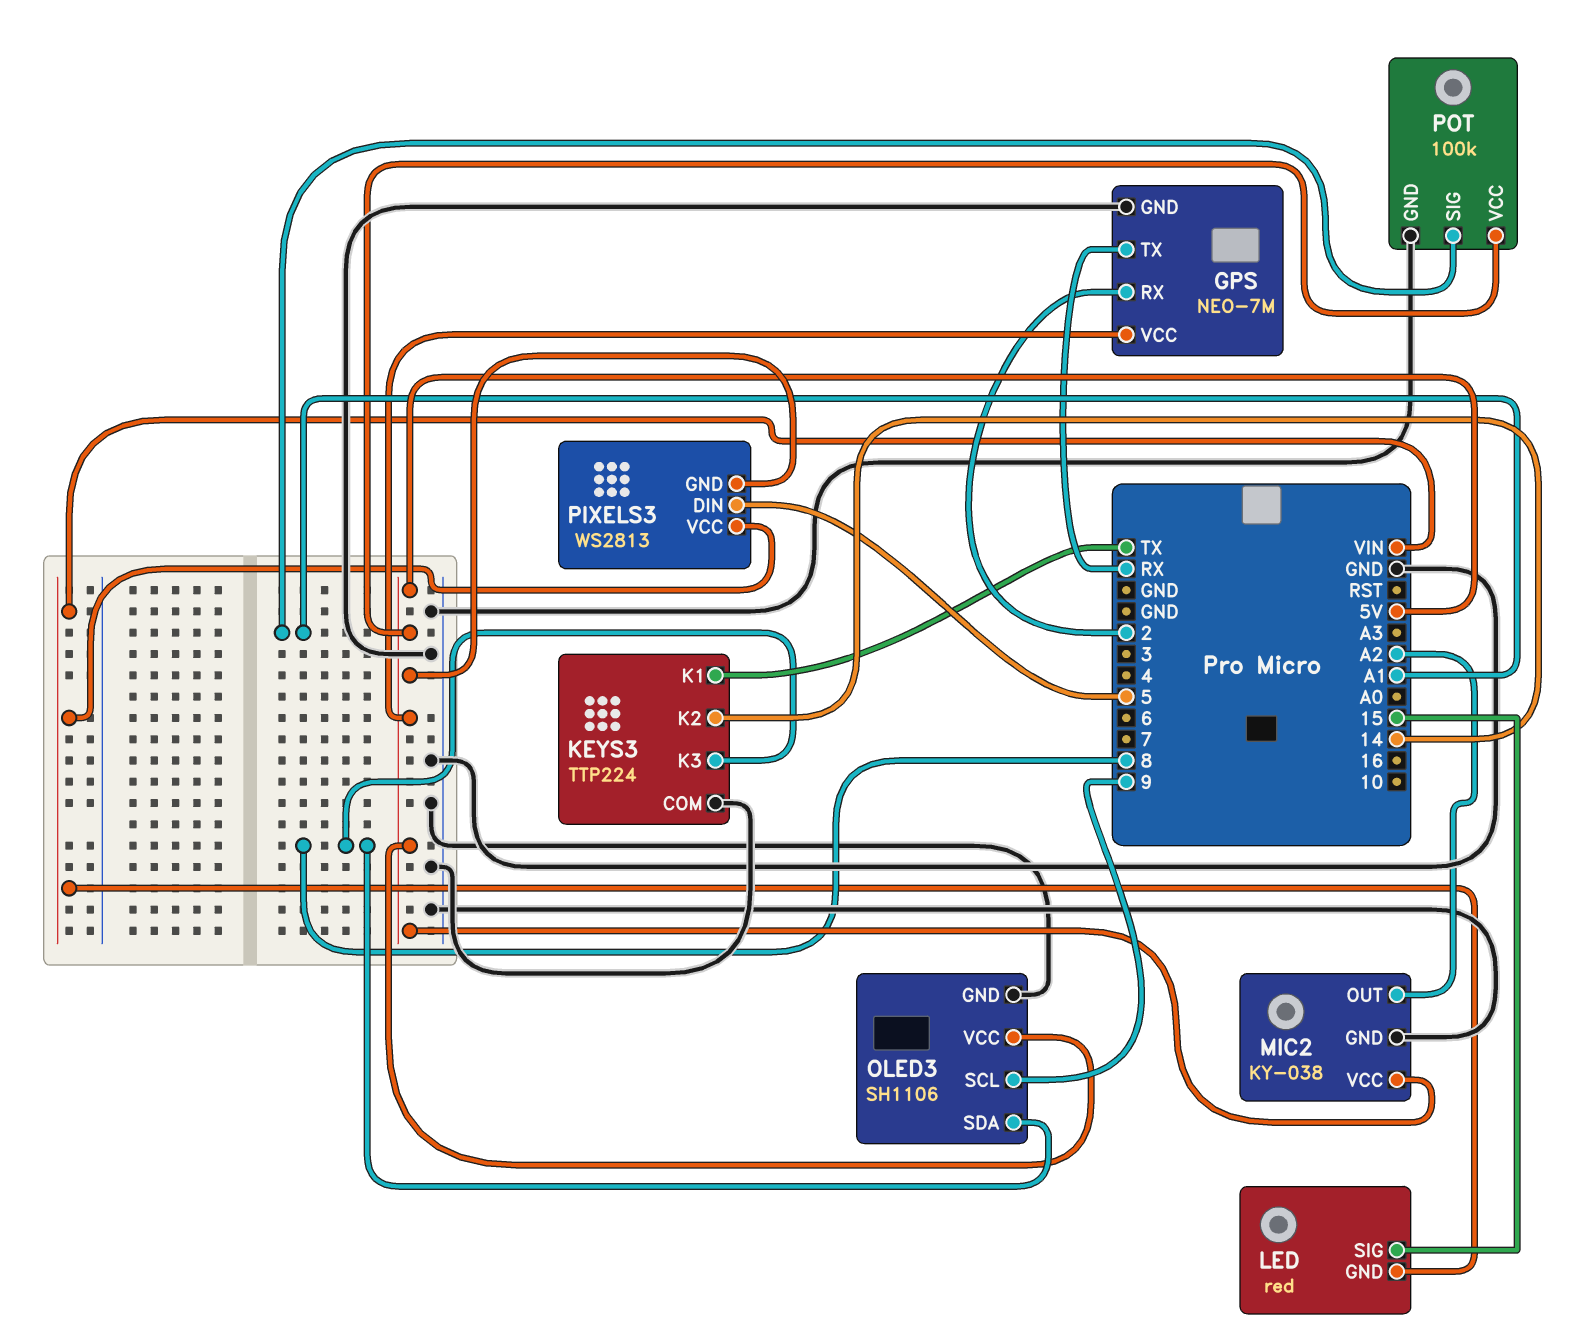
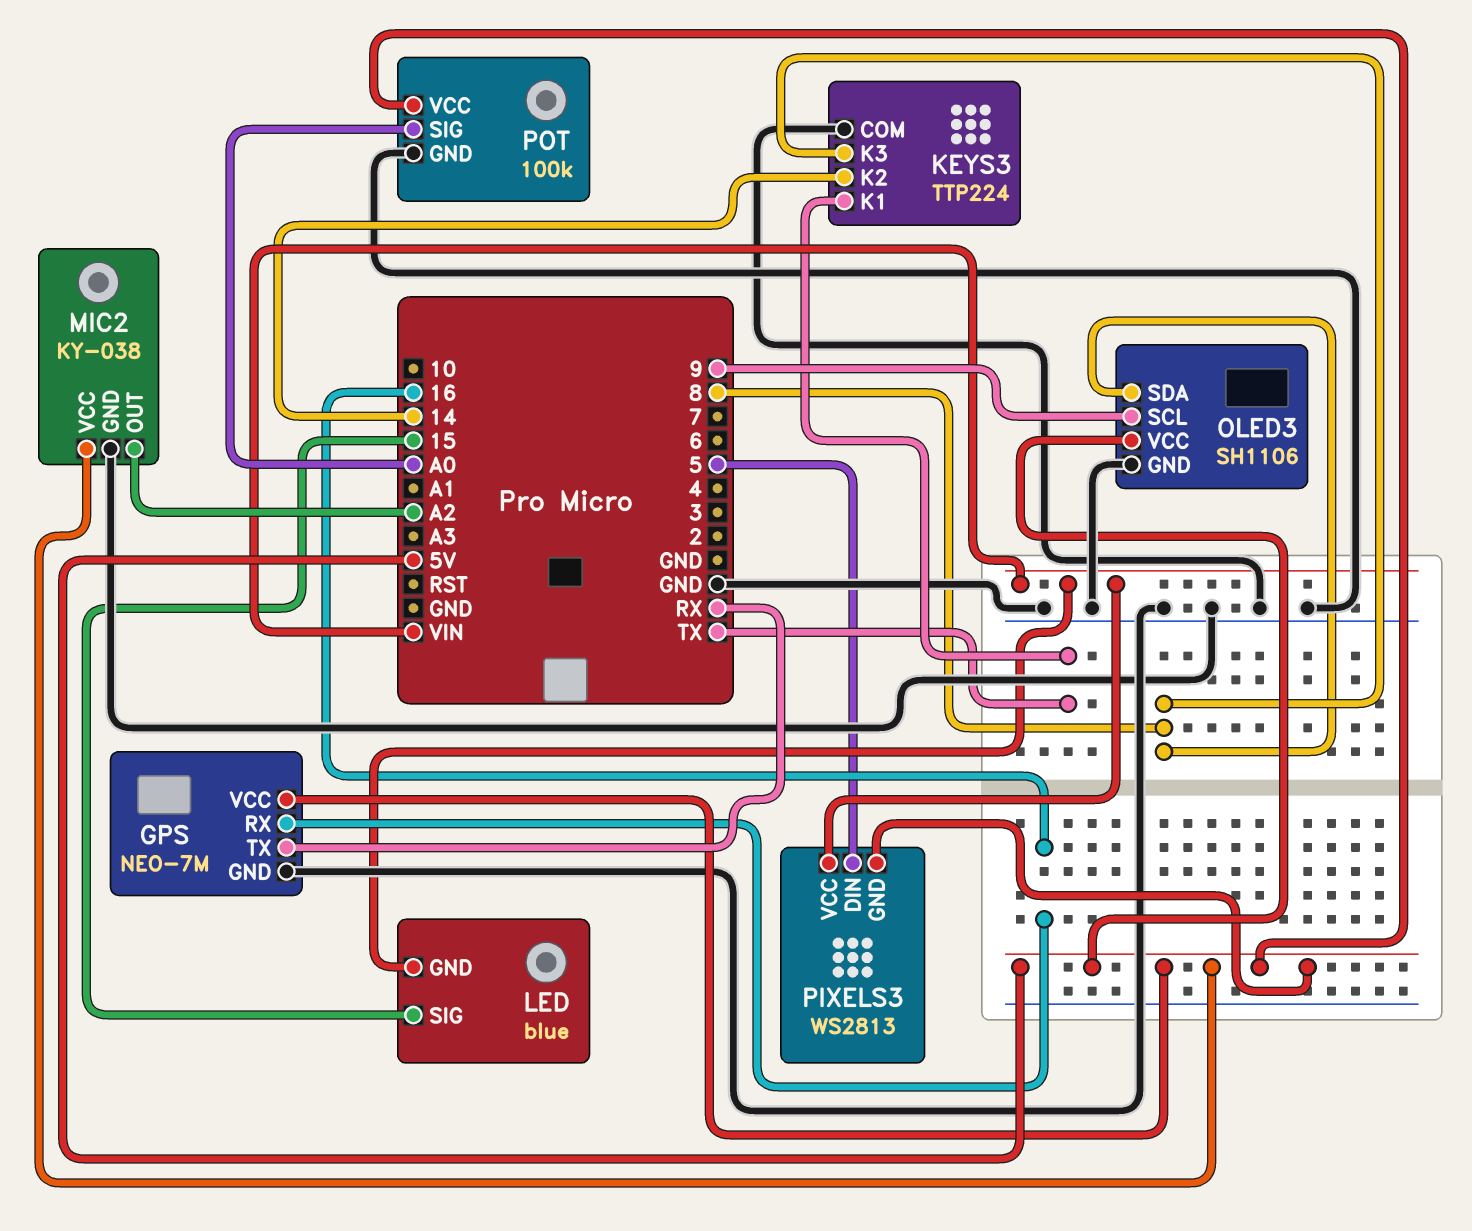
GPS pin RX: 2 -> 16
LED: red -> blue
POT pin SIG: A1 -> A0

